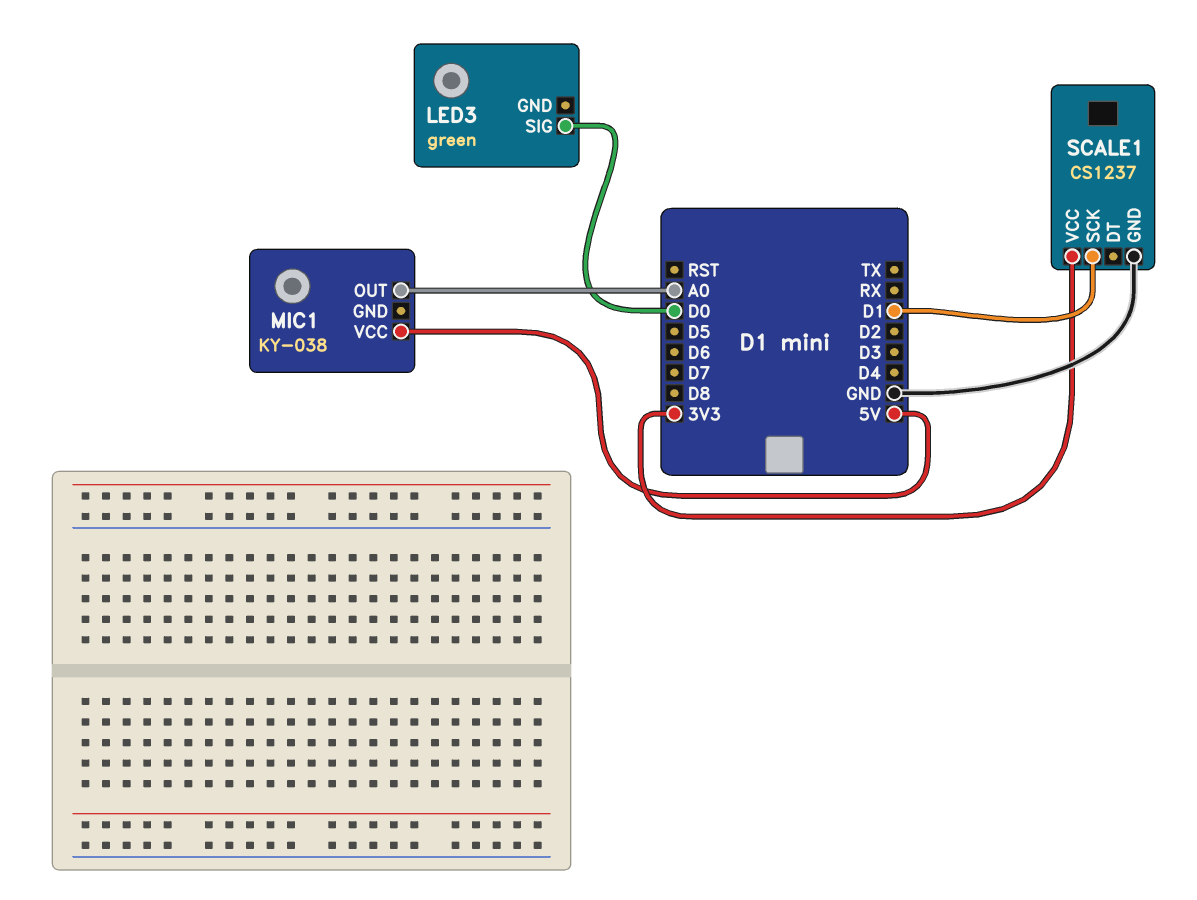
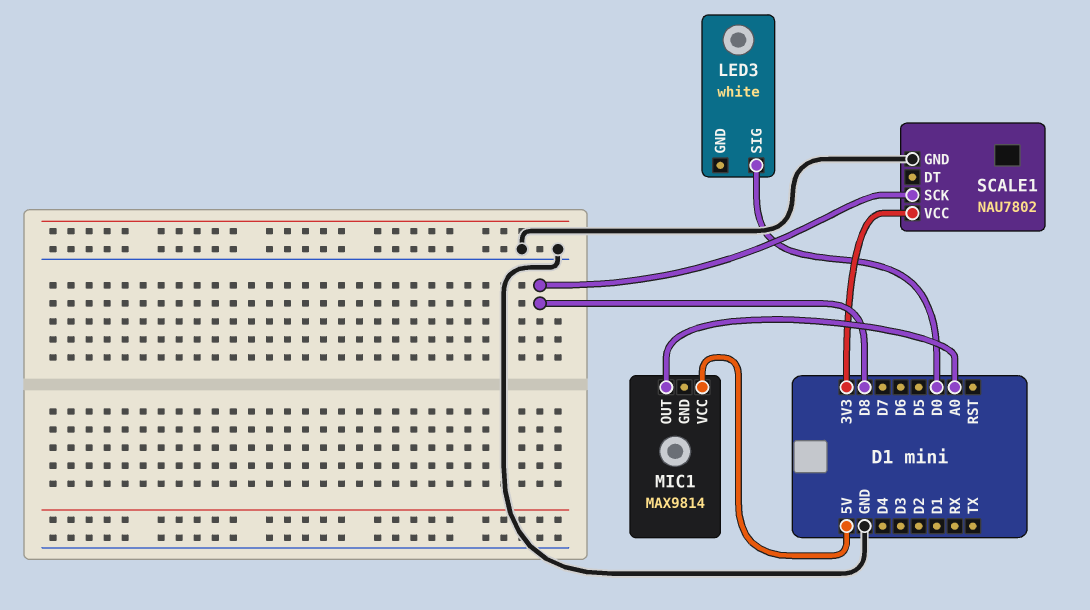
LED3: green -> white
MIC1: KY-038 -> MAX9814
SCALE1: CS1237 -> NAU7802
SCALE1 pin SCK: D1 -> D8

